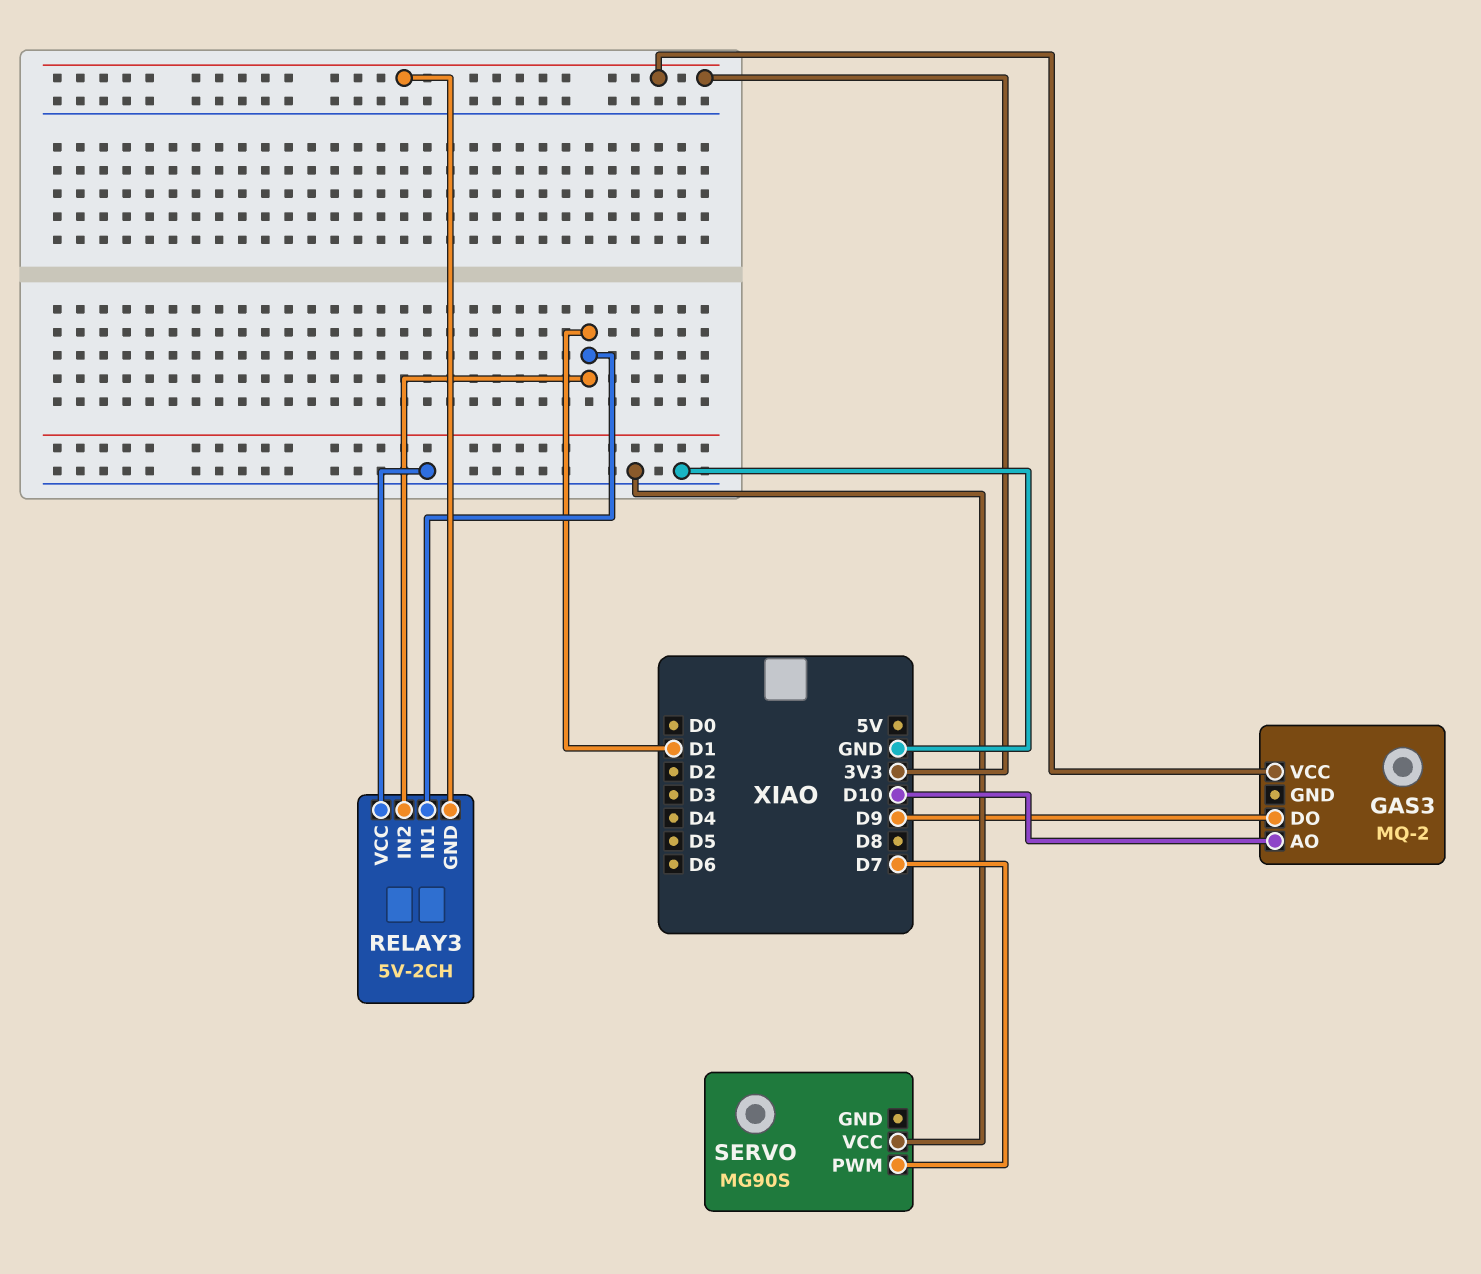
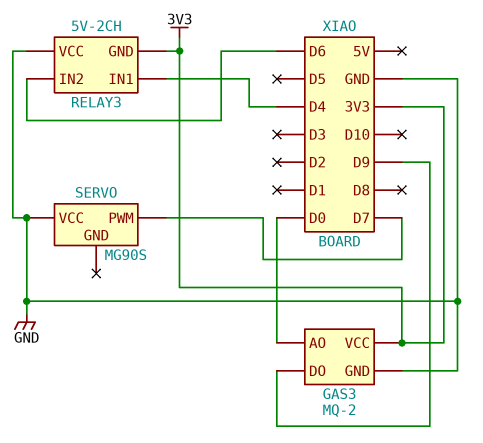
GAS3 pin AO: D10 -> D0
GAS3 pin GND: none -> GND
RELAY3 pin IN1: D1 -> D4
RELAY3 pin IN2: D1 -> D6

